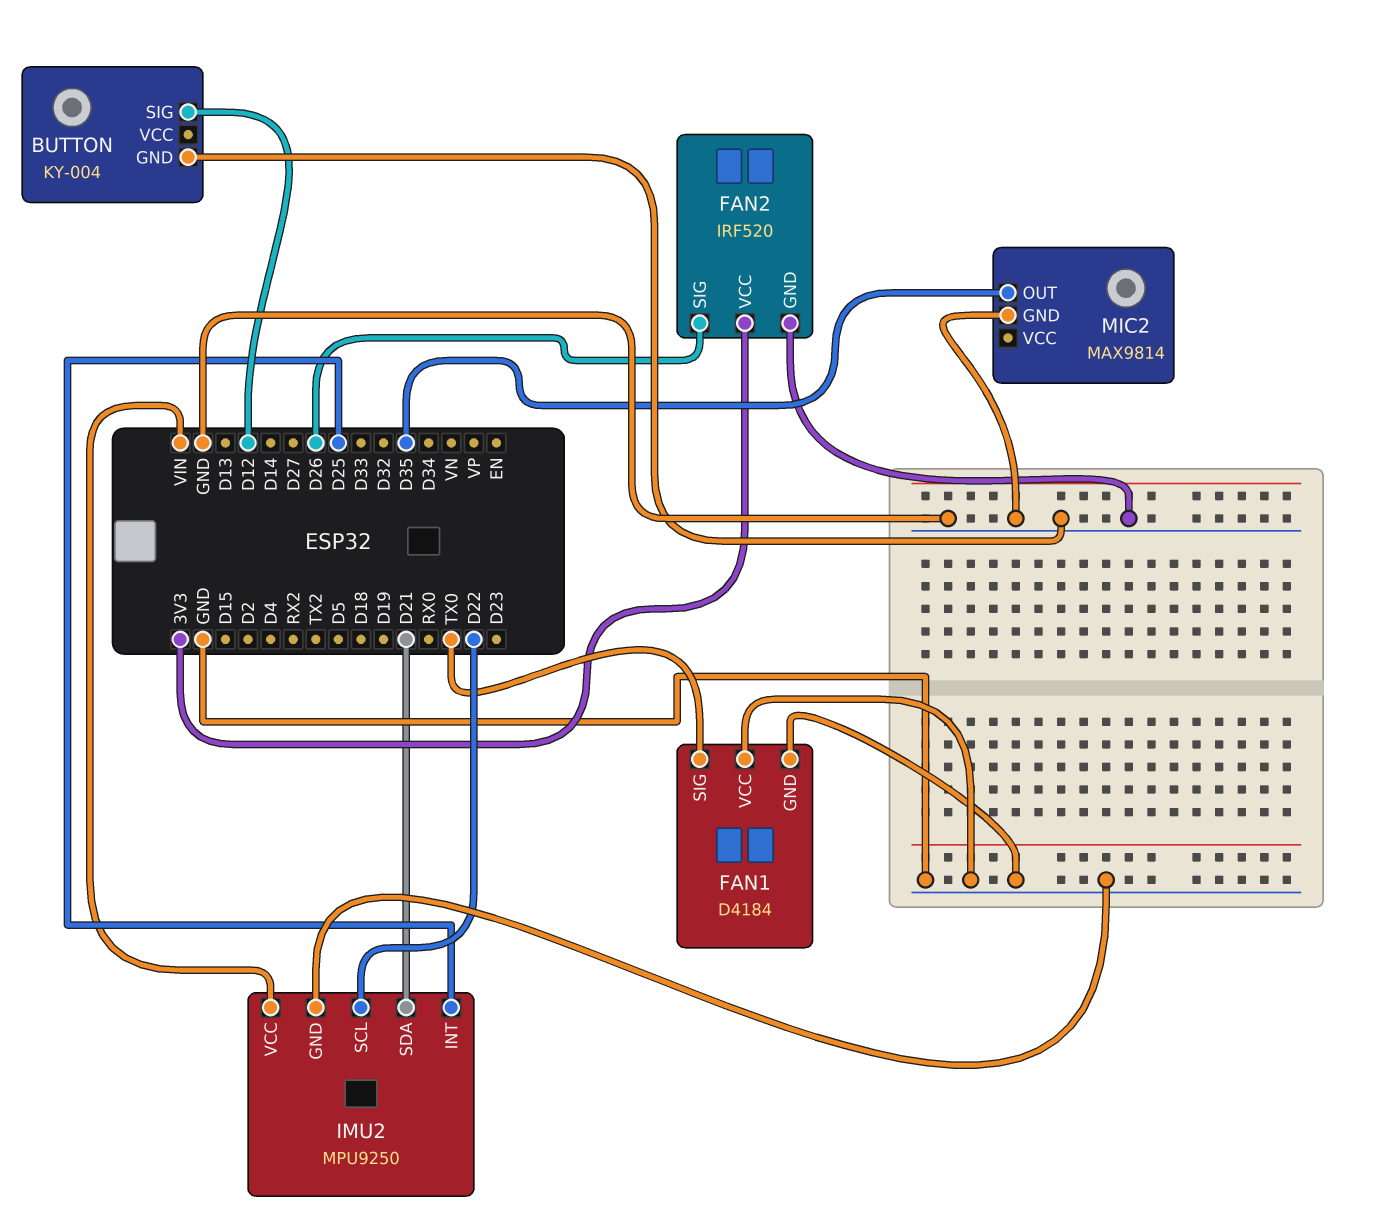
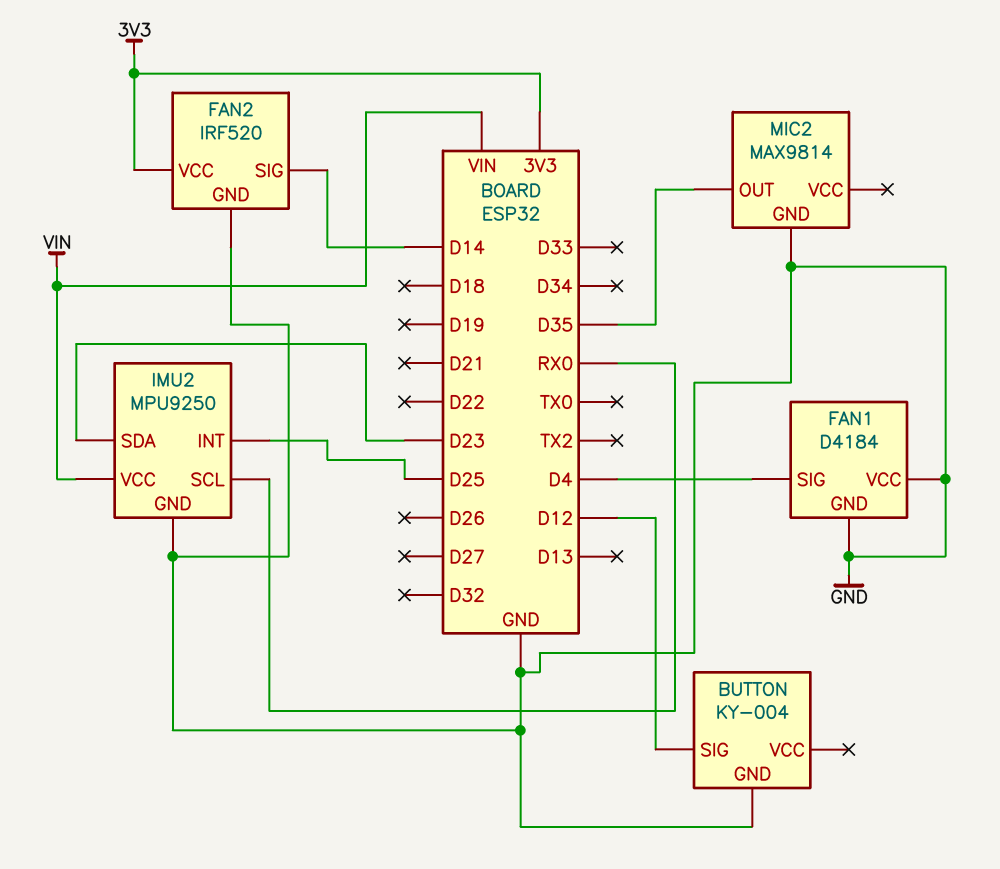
FAN1 pin SIG: TX0 -> D4
FAN2 pin SIG: D26 -> D14
IMU2 pin SCL: D22 -> RX0
IMU2 pin SDA: D21 -> D23

